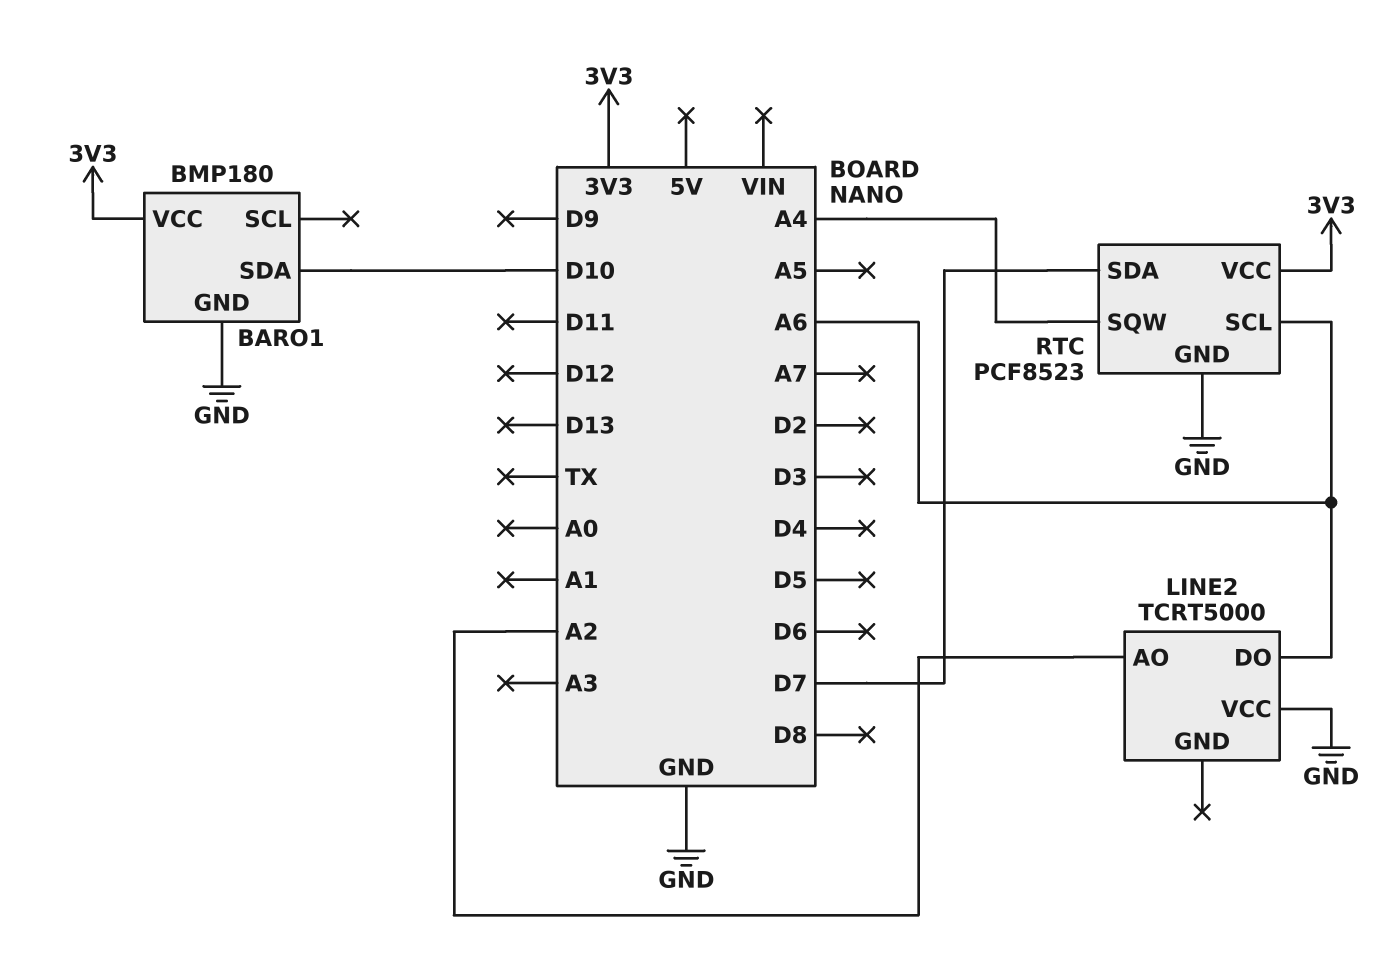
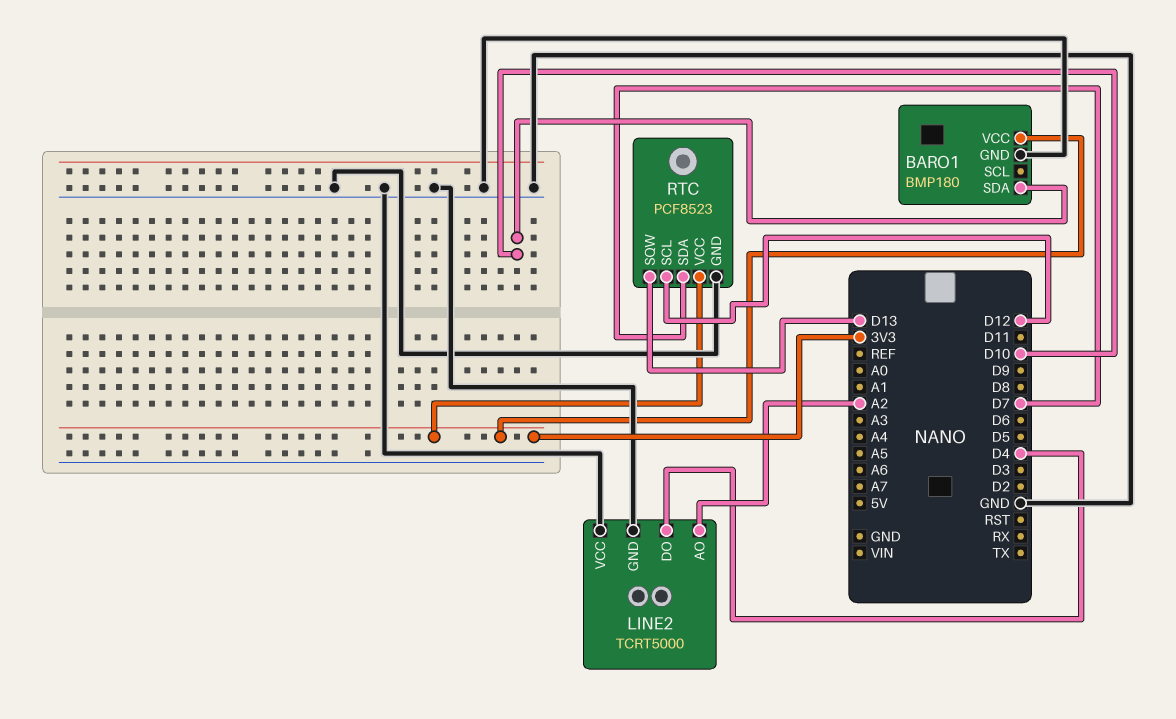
LINE2 pin DO: A6 -> D4
LINE2 pin GND: none -> GND
RTC pin SCL: A6 -> D12
RTC pin SQW: A4 -> D13

